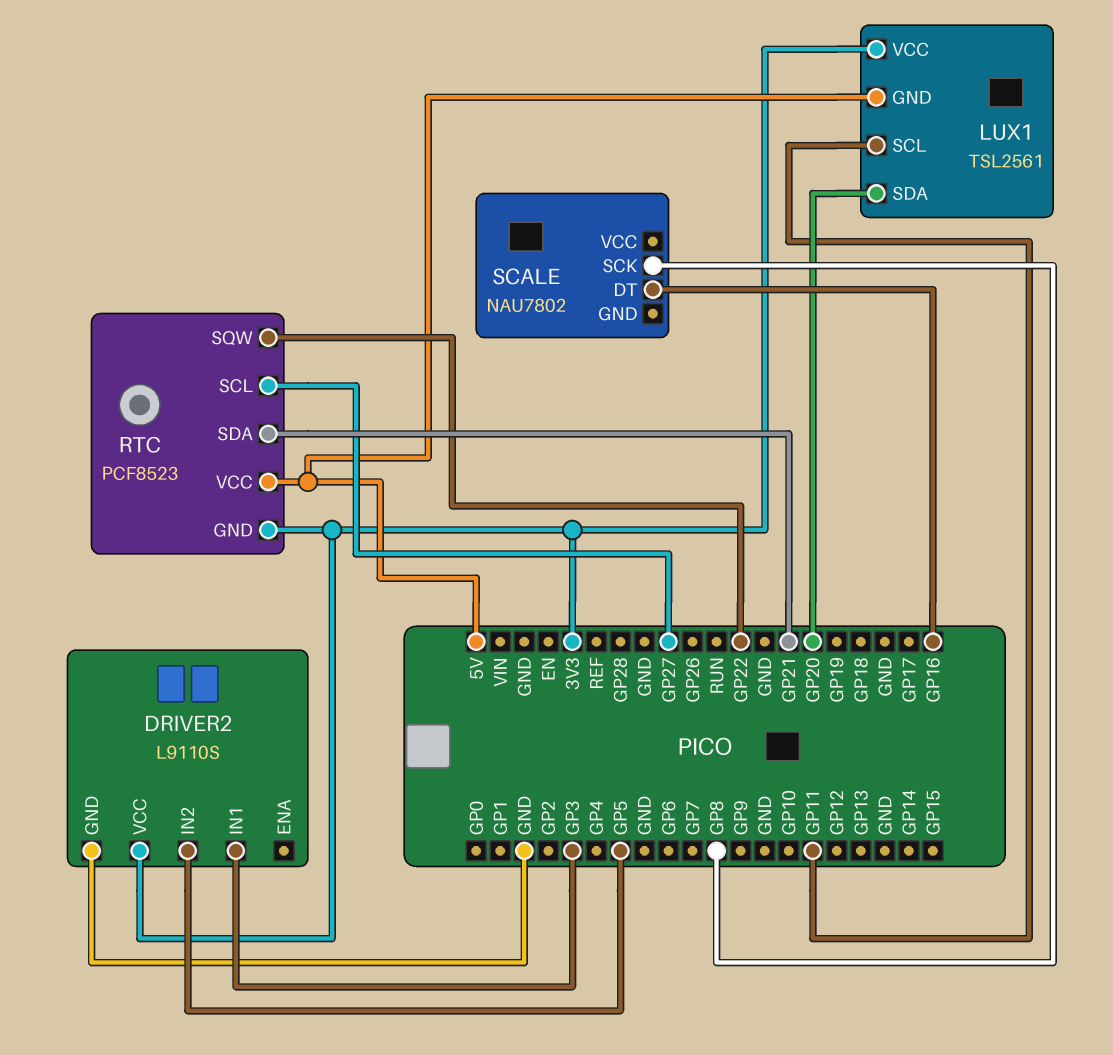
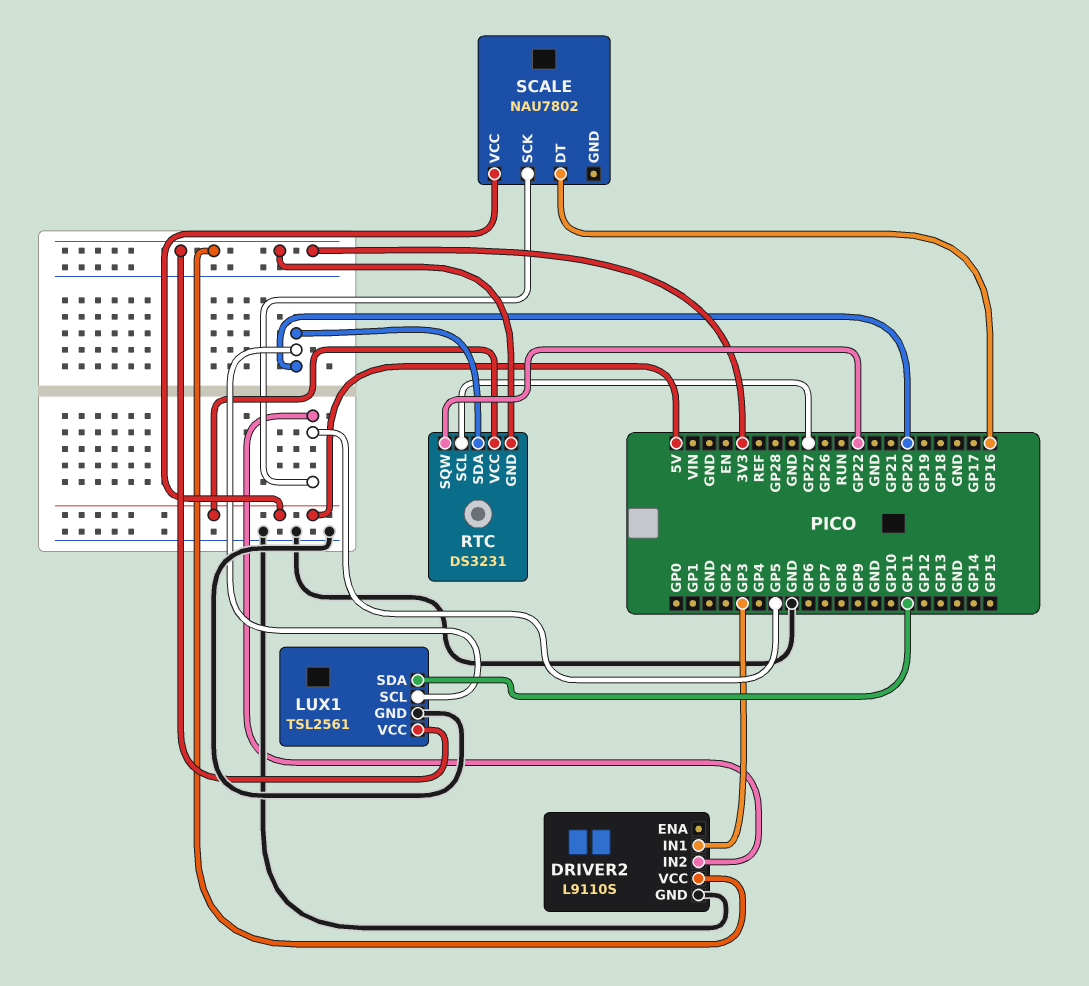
LUX1 pin GND: 5V -> GND
LUX1 pin SCL: GP11 -> GP20
LUX1 pin SDA: GP20 -> GP11
RTC: PCF8523 -> DS3231
RTC pin SDA: GP21 -> GP20
SCALE pin SCK: GP8 -> GP5
SCALE pin VCC: none -> 5V

